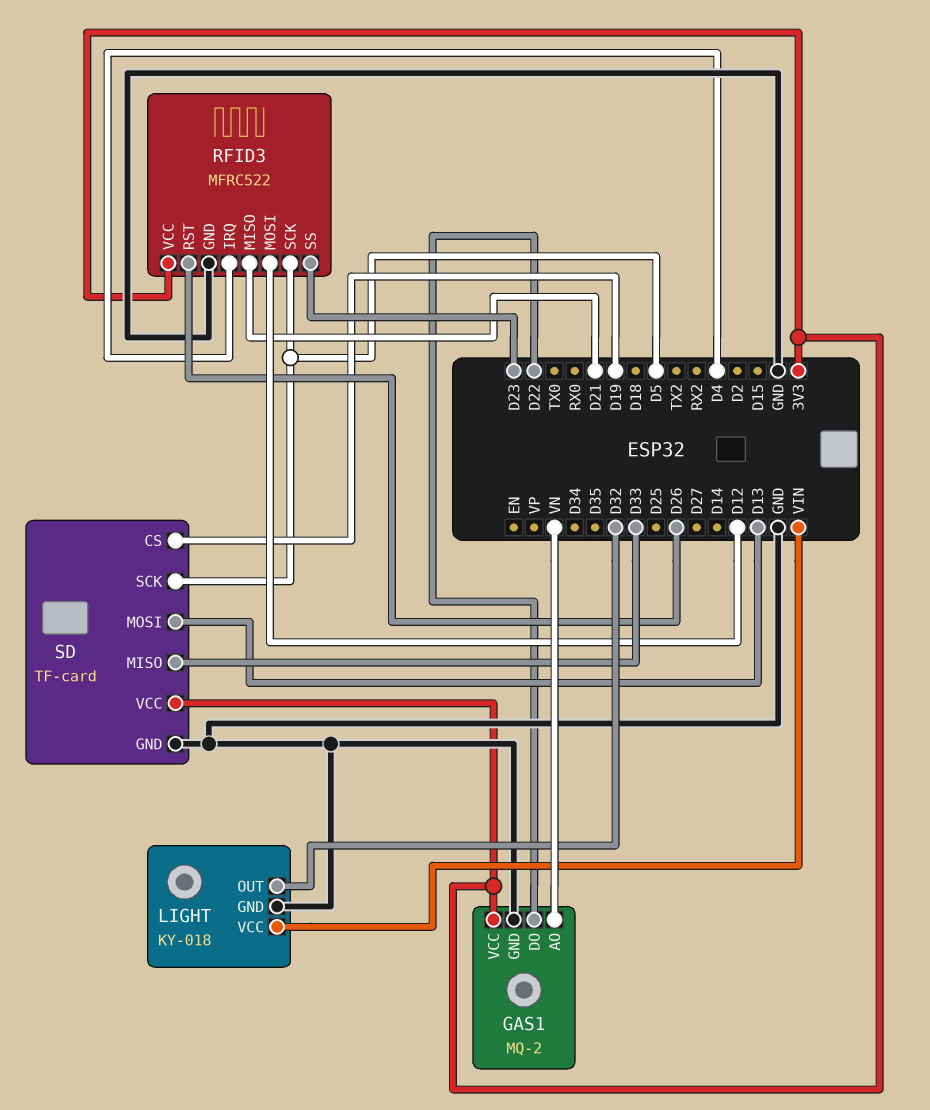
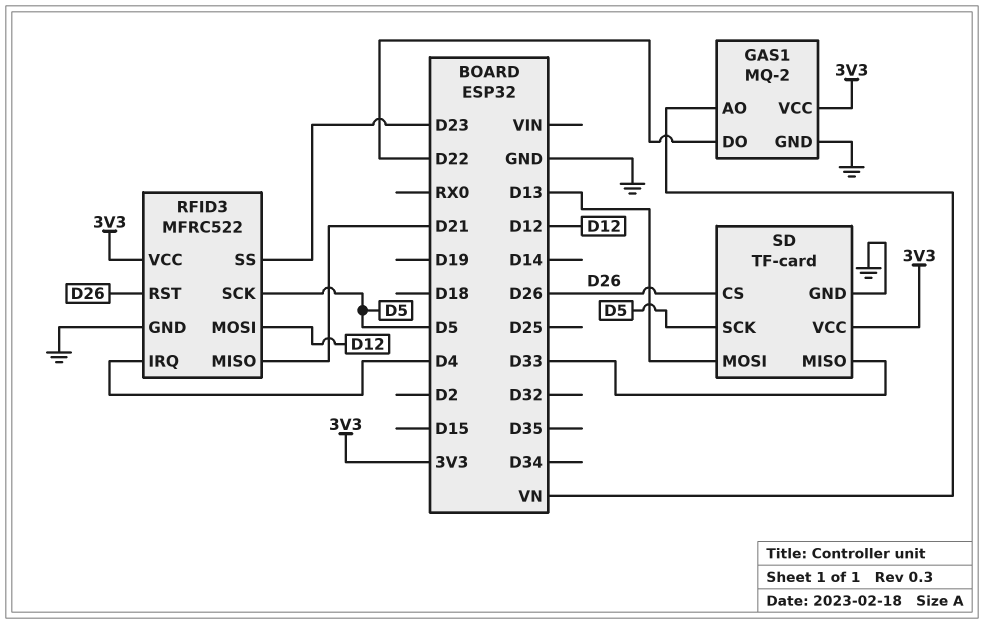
LIGHT: KY-018 -> none
LIGHT pin GND: GND -> none
LIGHT pin OUT: D32 -> none
LIGHT pin VCC: VIN -> none
SD pin CS: D19 -> D26

